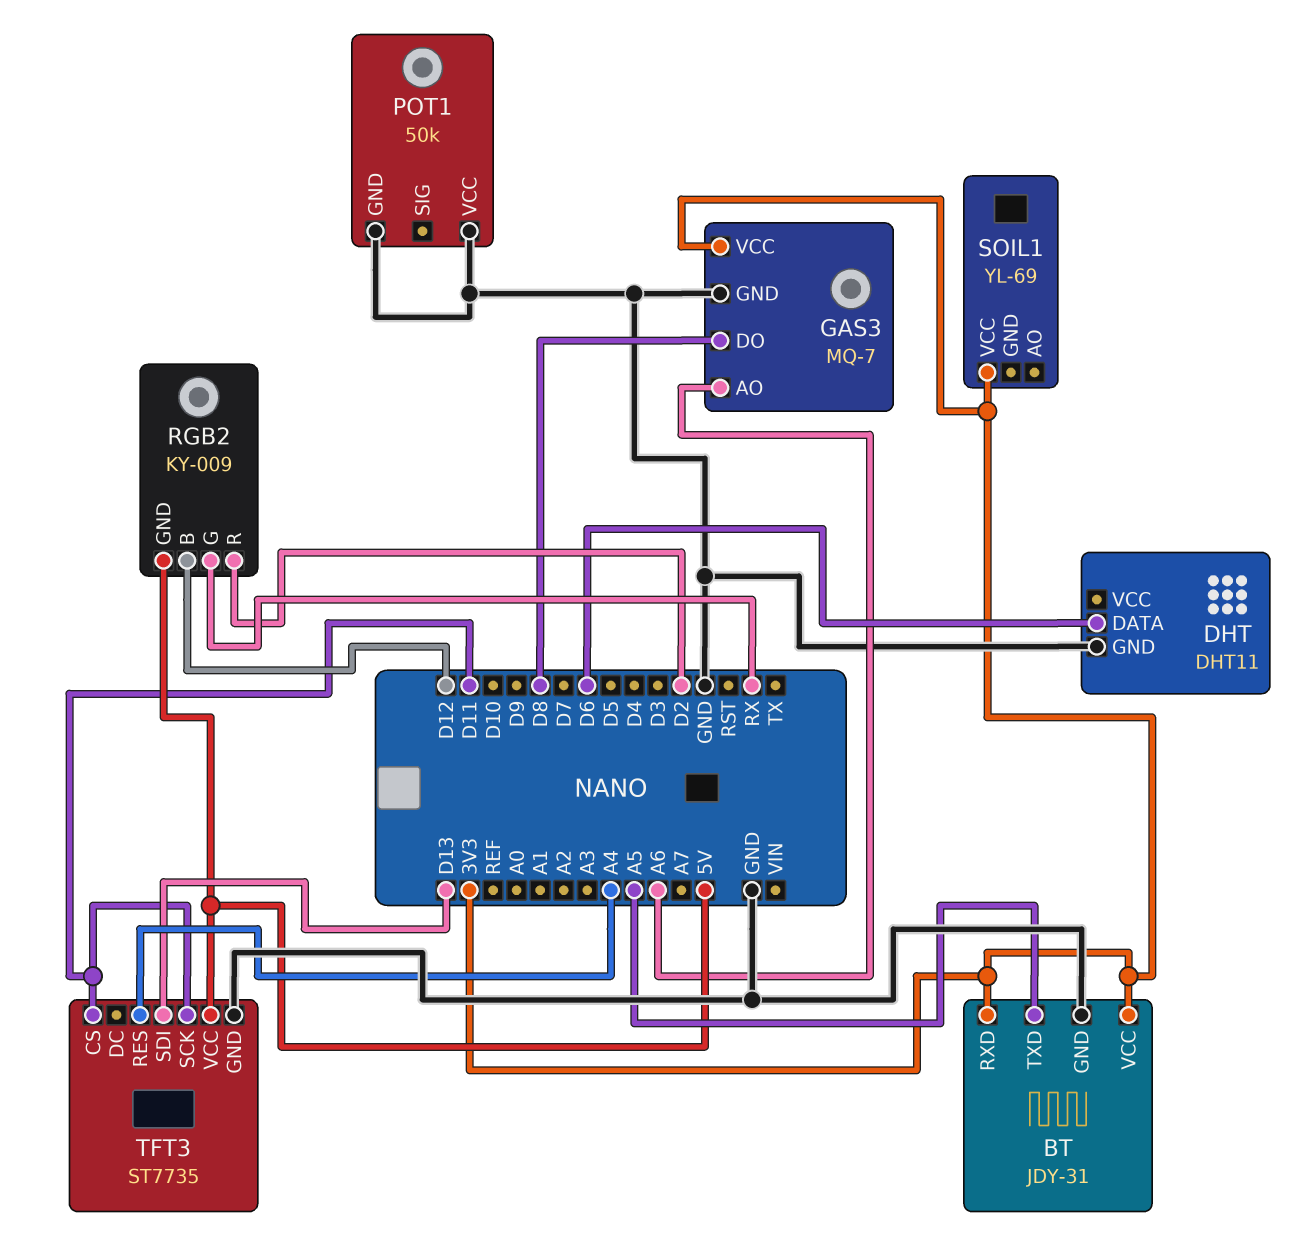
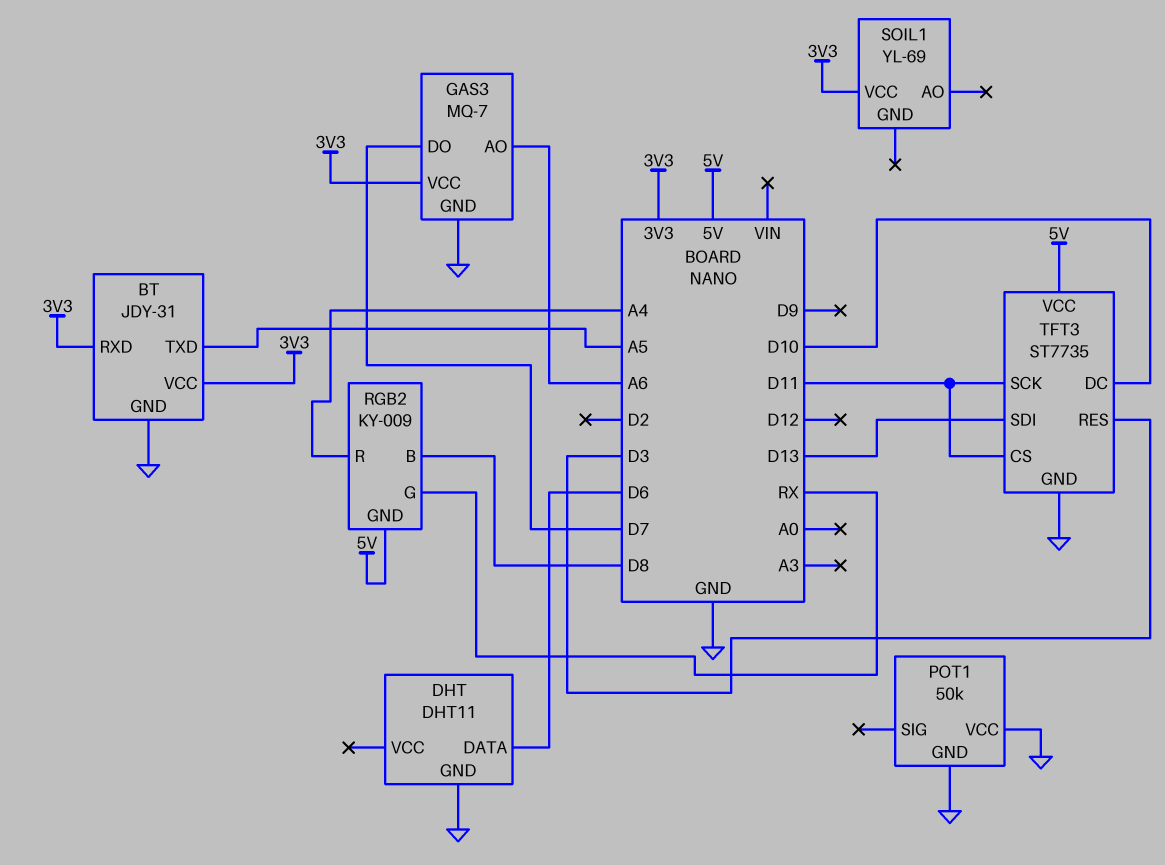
GAS3 pin DO: D8 -> D7
RGB2 pin B: D12 -> D8
RGB2 pin R: D2 -> A4
TFT3 pin DC: none -> D10
TFT3 pin RES: A4 -> D3

